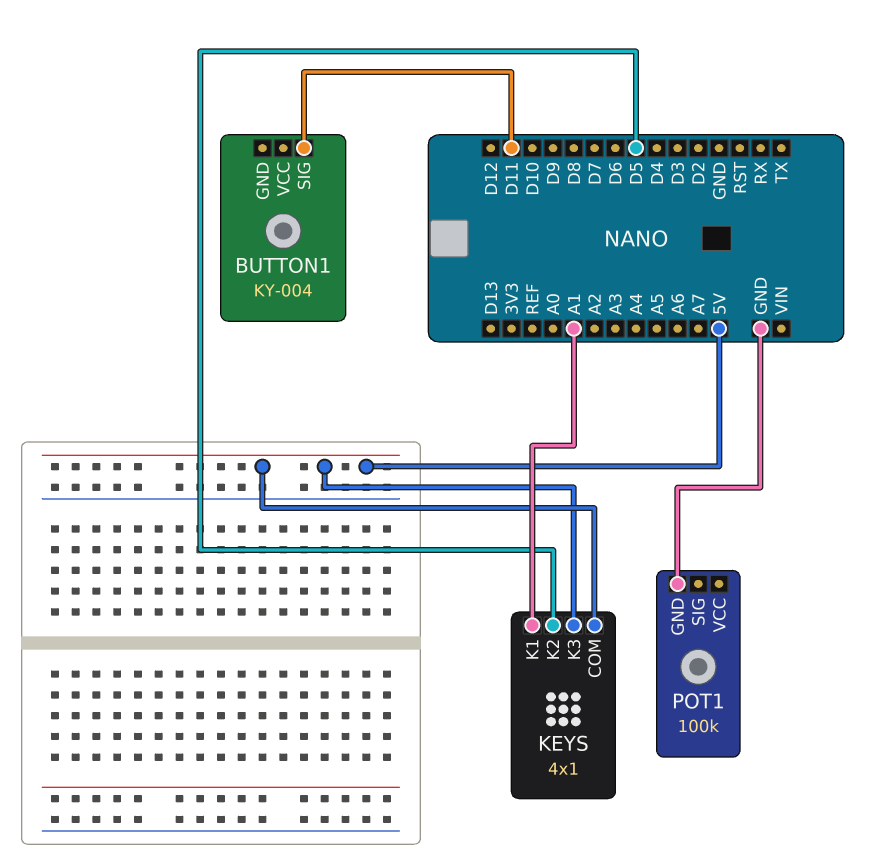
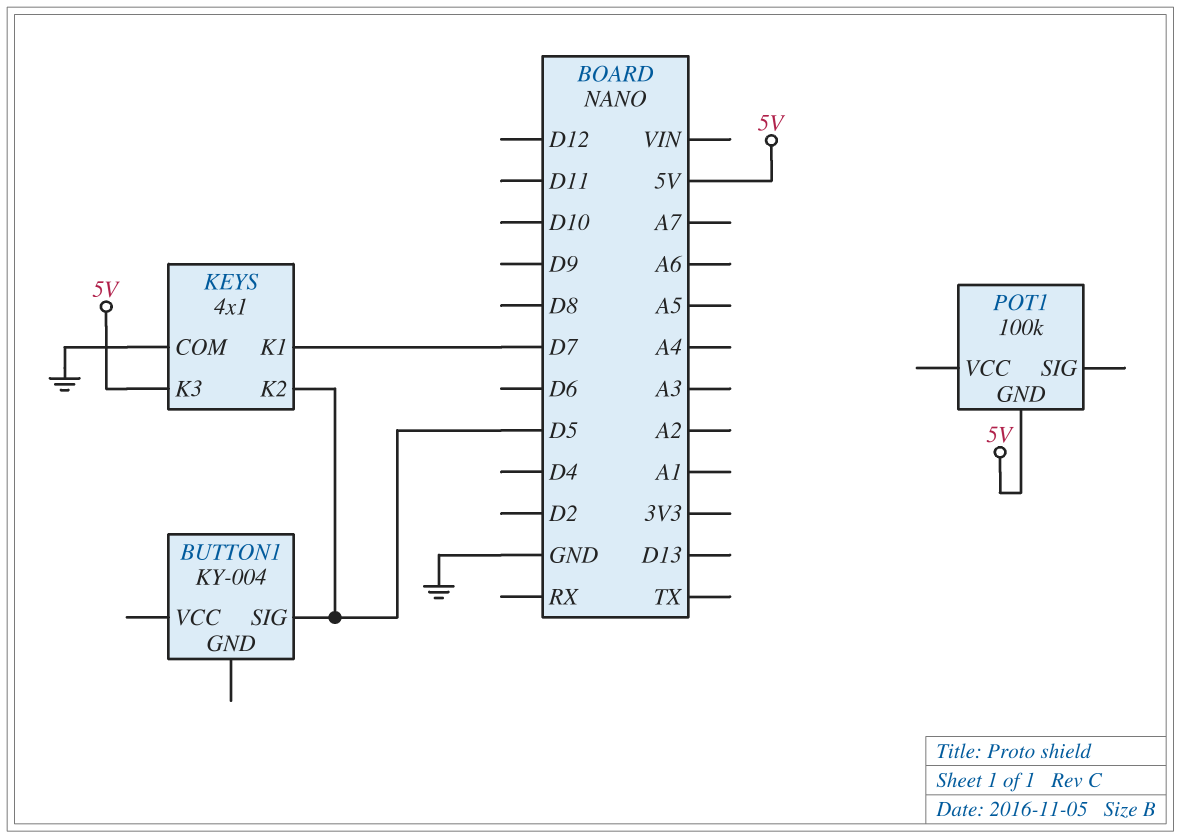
BUTTON1 pin SIG: D11 -> D5
KEYS pin COM: 5V -> GND
KEYS pin K1: A1 -> D7
POT1 pin GND: GND -> 5V

